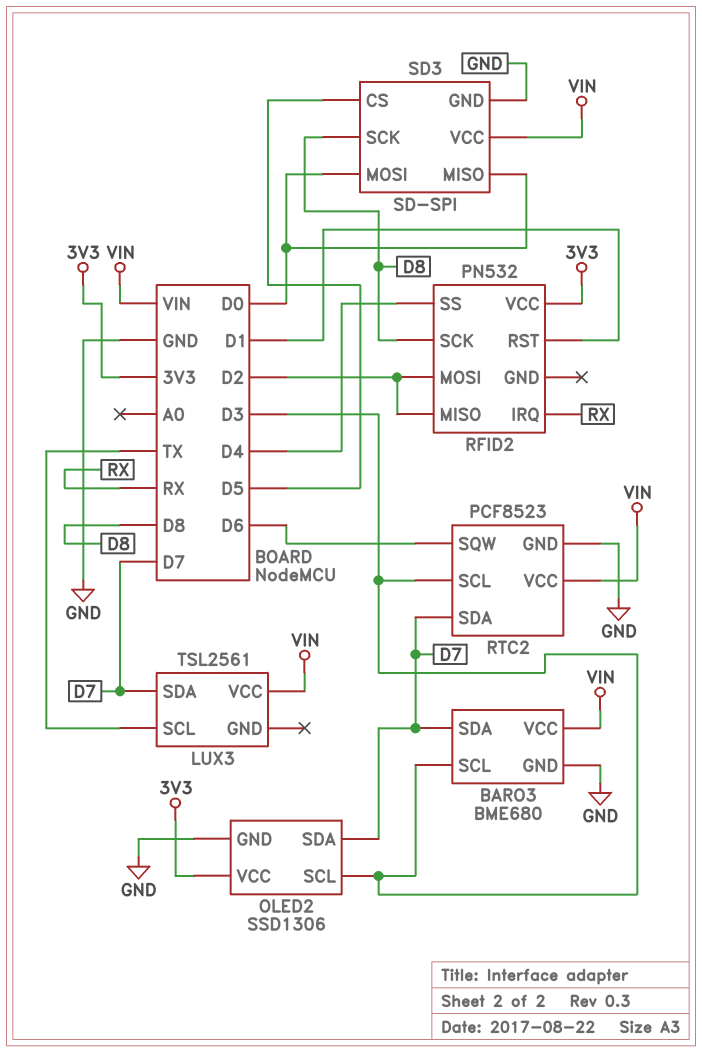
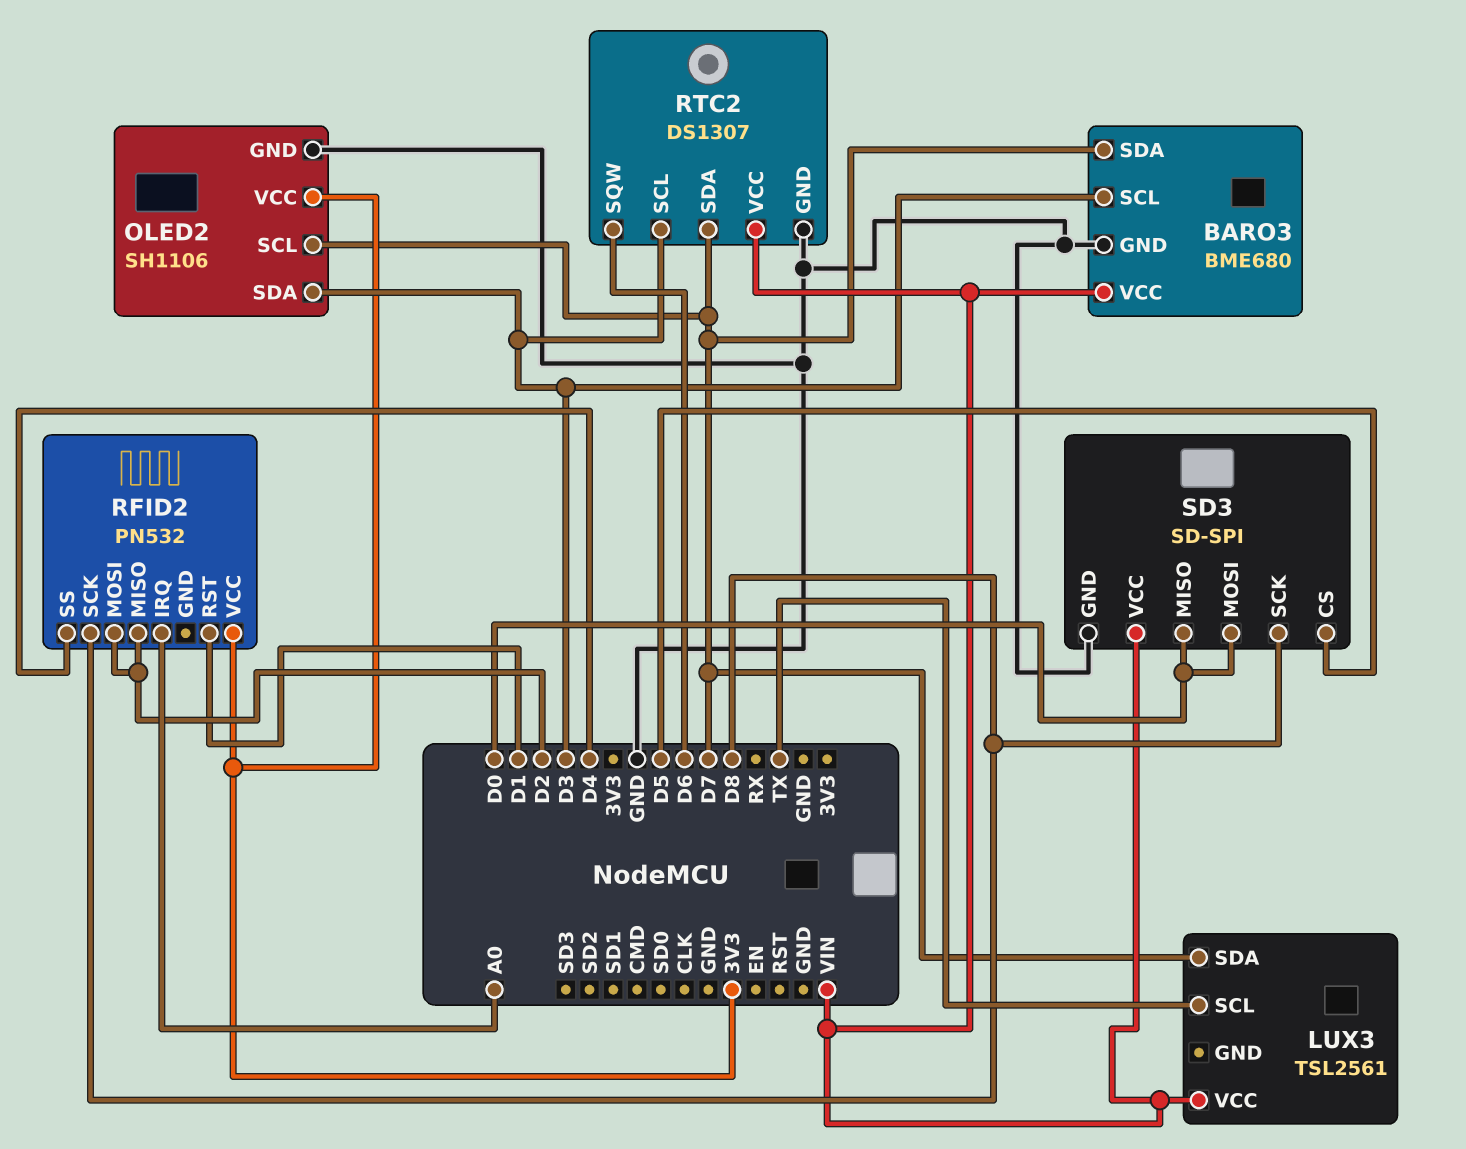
OLED2: SSD1306 -> SH1106
OLED2 pin SCL: D3 -> D7
OLED2 pin SDA: D7 -> D3
RFID2 pin IRQ: RX -> A0
RTC2: PCF8523 -> DS1307

